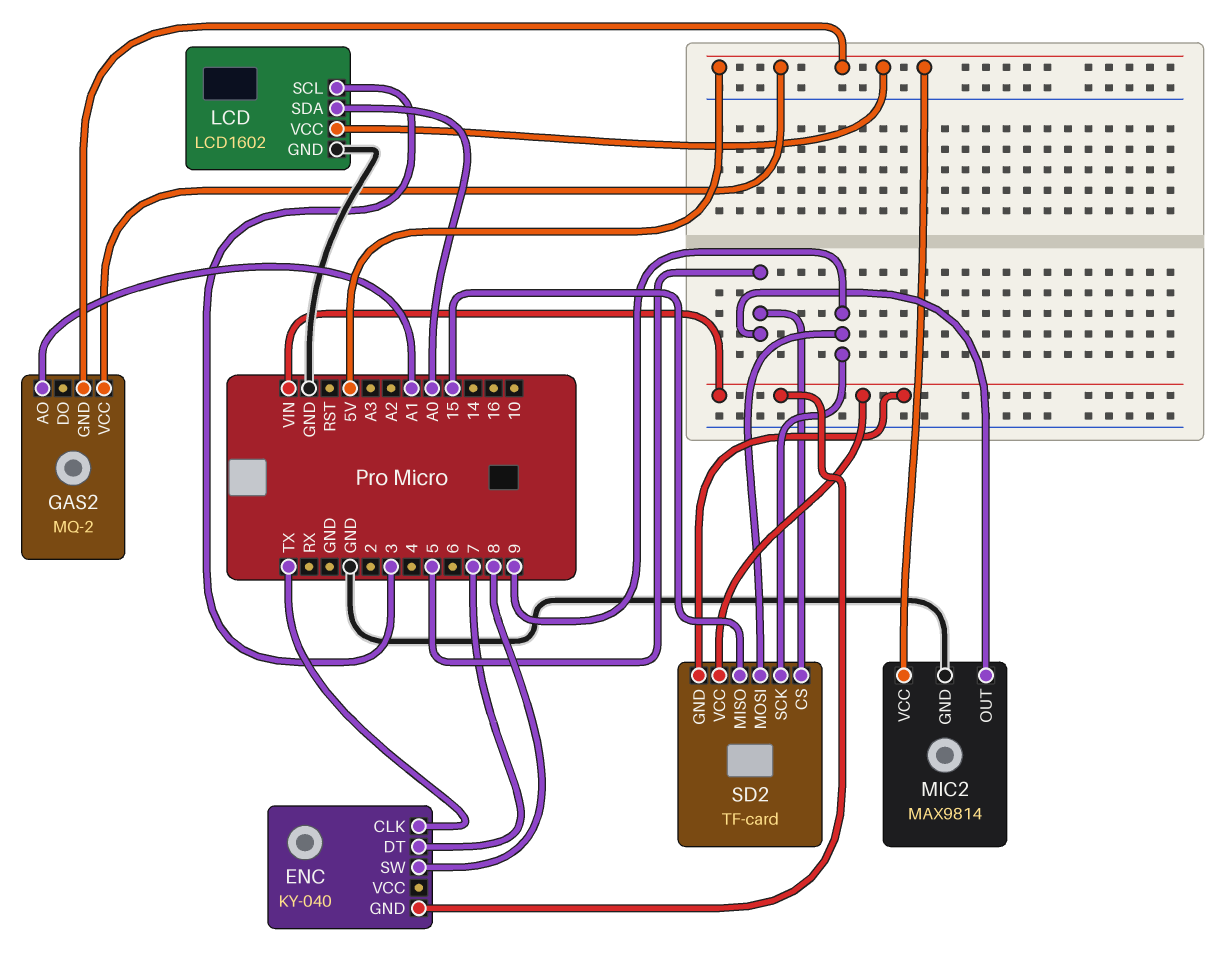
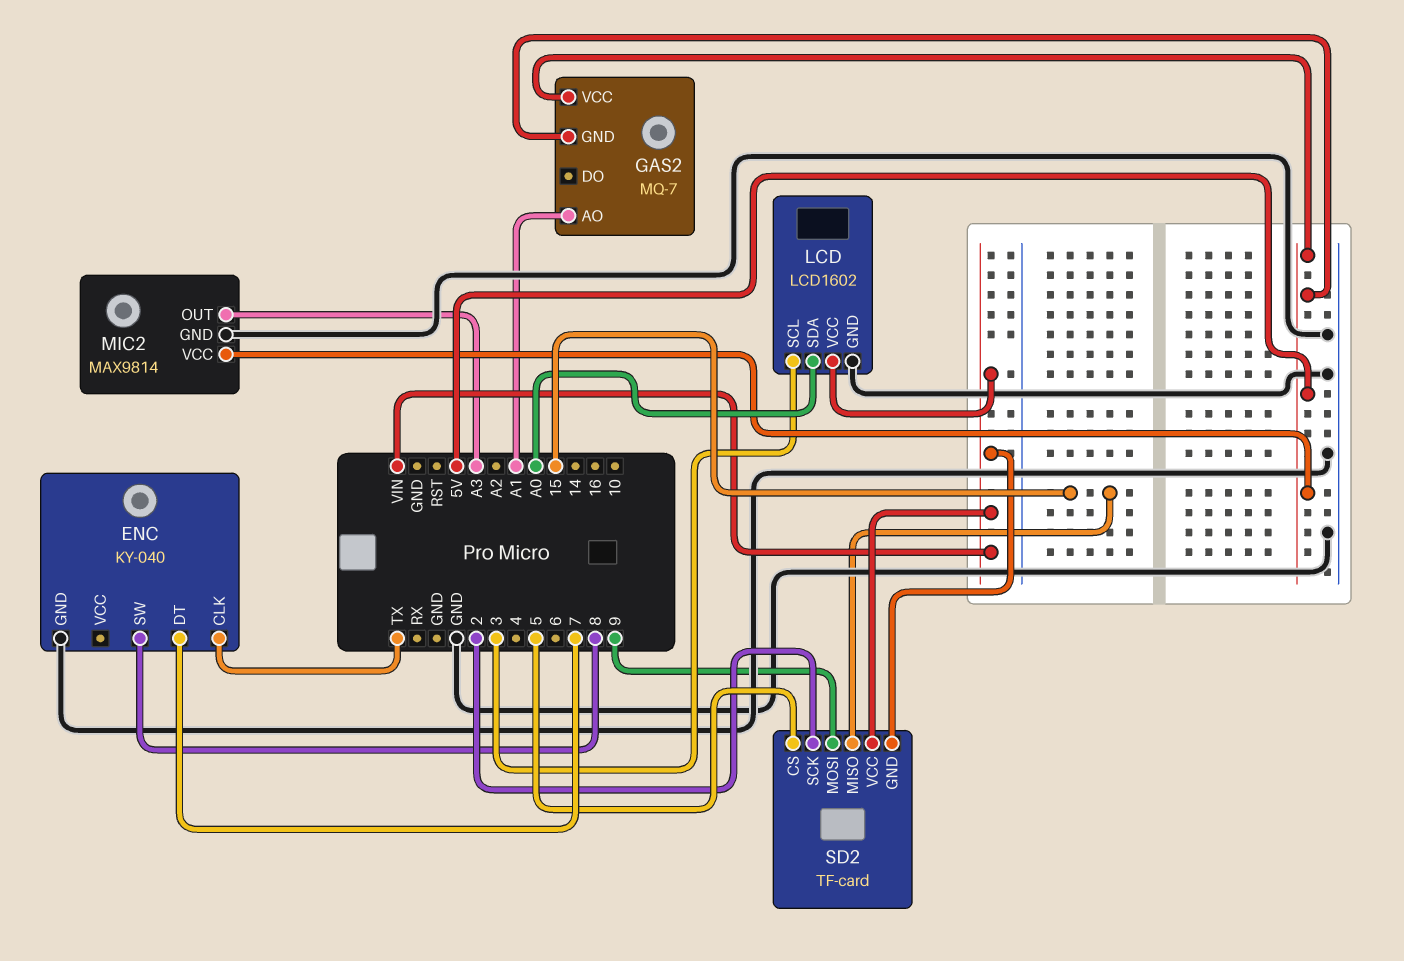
ENC pin GND: VIN -> GND
GAS2: MQ-2 -> MQ-7
LCD pin VCC: 5V -> VIN
MIC2 pin OUT: 5 -> A3
SD2 pin SCK: 9 -> 2

